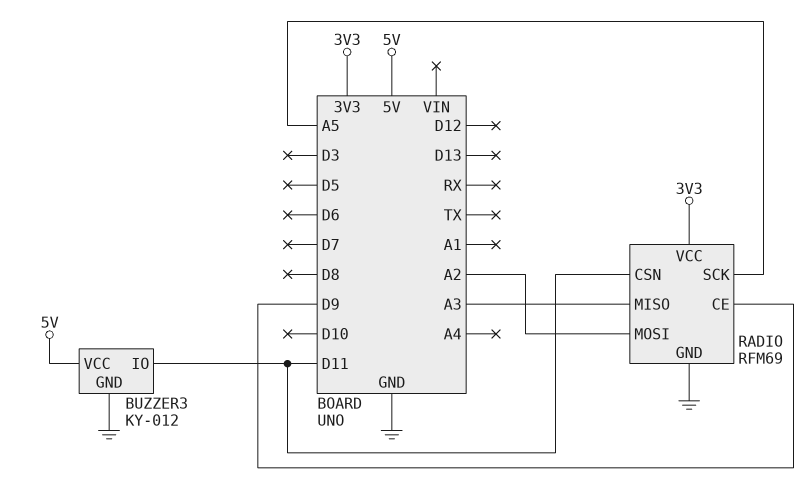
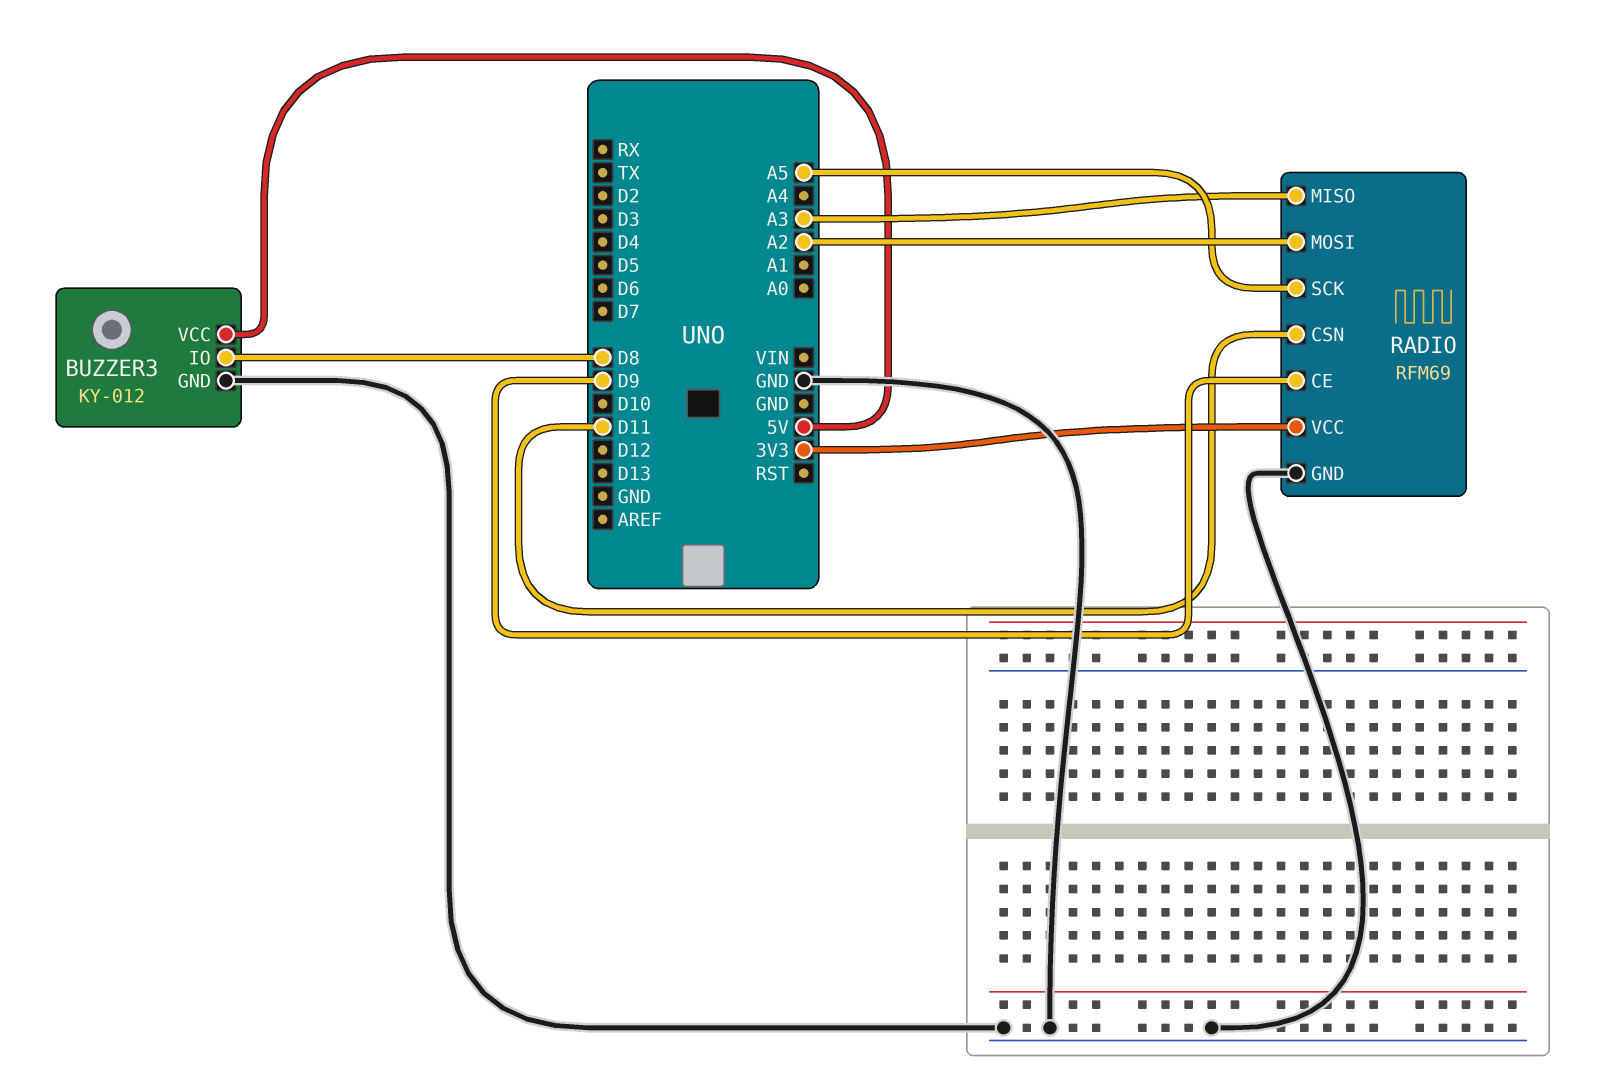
BUZZER3 pin IO: D11 -> D8

